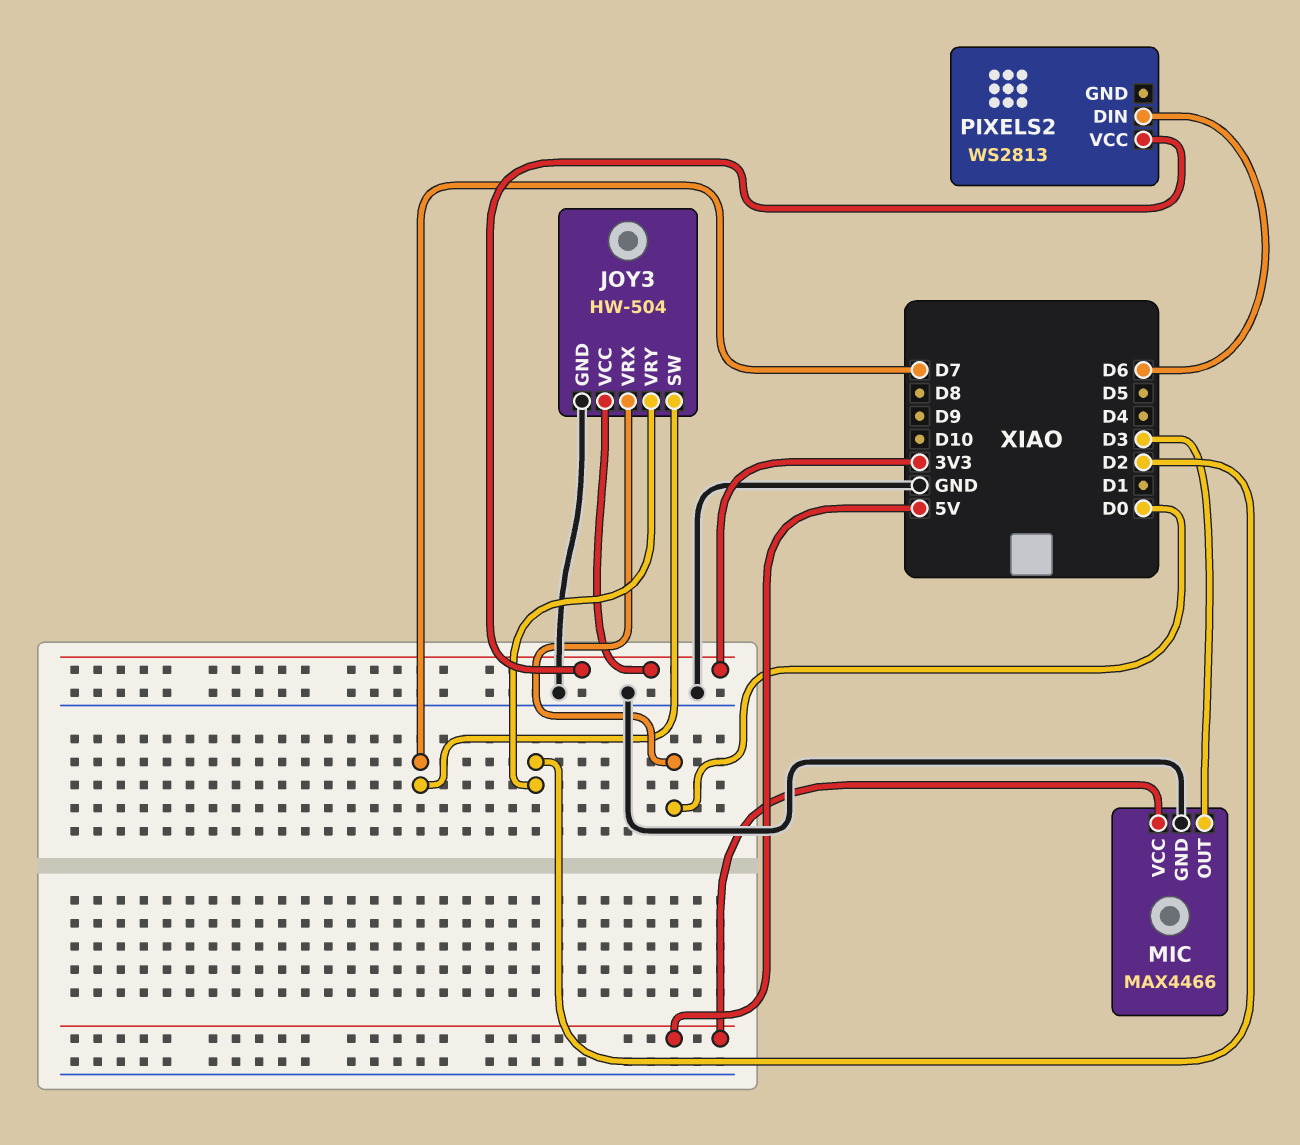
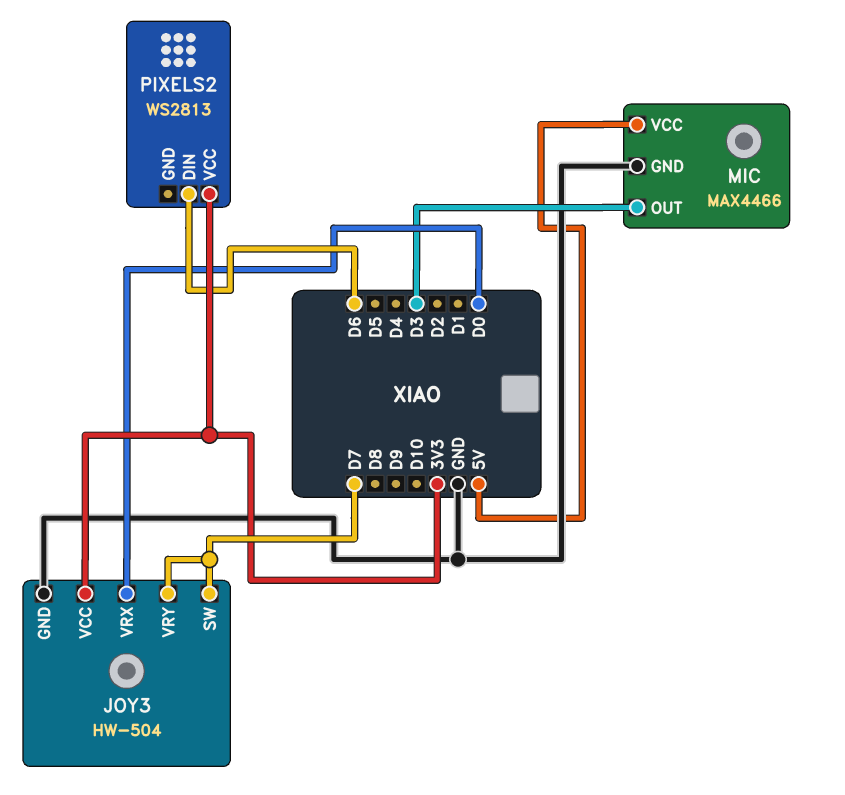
JOY3 pin VRY: D2 -> D7

